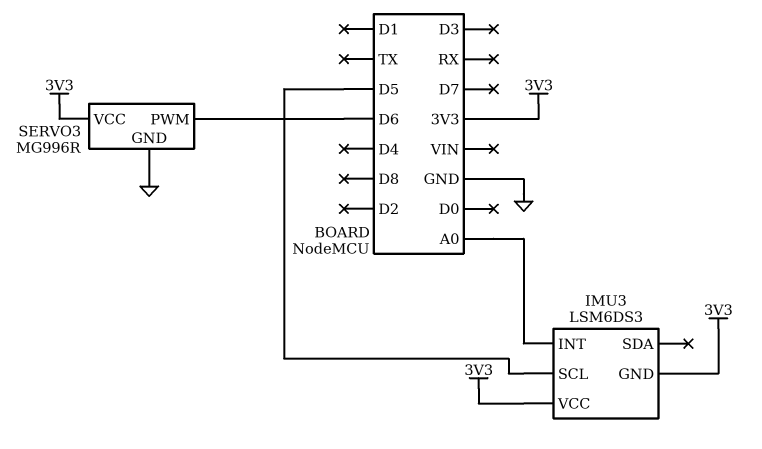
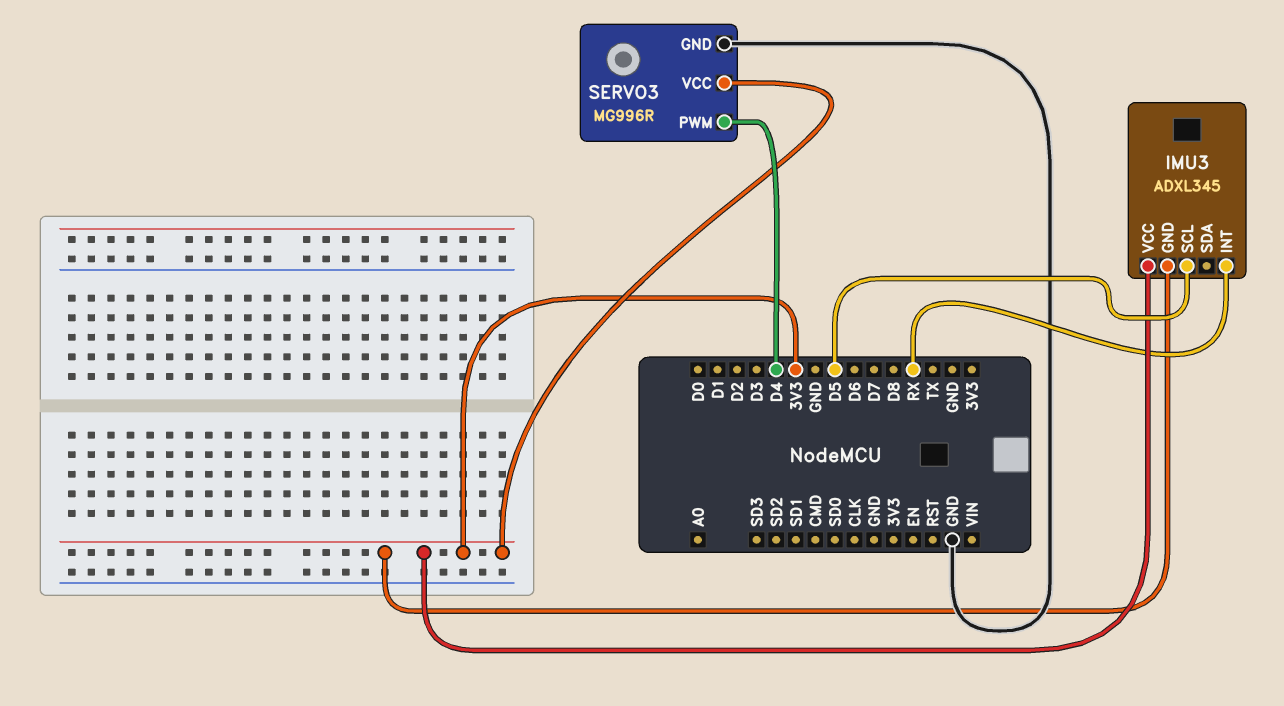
IMU3: LSM6DS3 -> ADXL345
IMU3 pin INT: A0 -> RX
SERVO3 pin PWM: D6 -> D4

